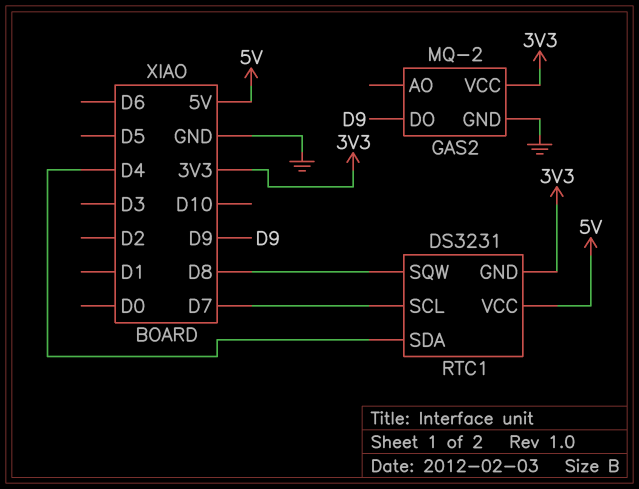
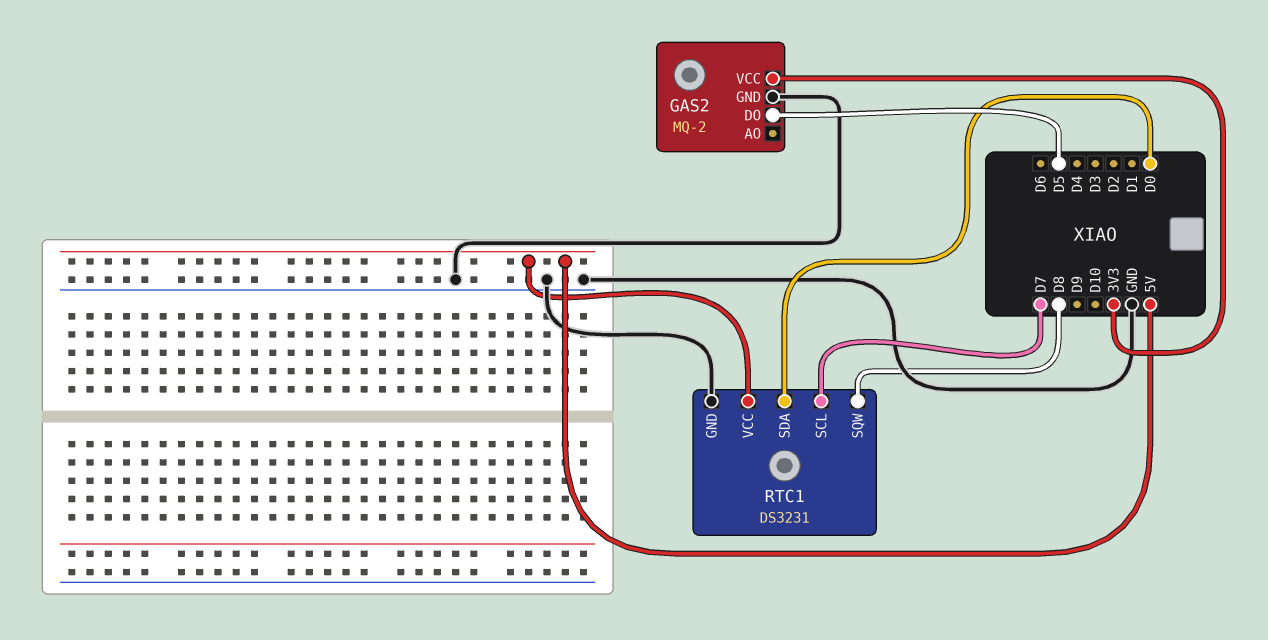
GAS2 pin DO: D9 -> D5
RTC1 pin GND: 3V3 -> GND
RTC1 pin SDA: D4 -> D0

